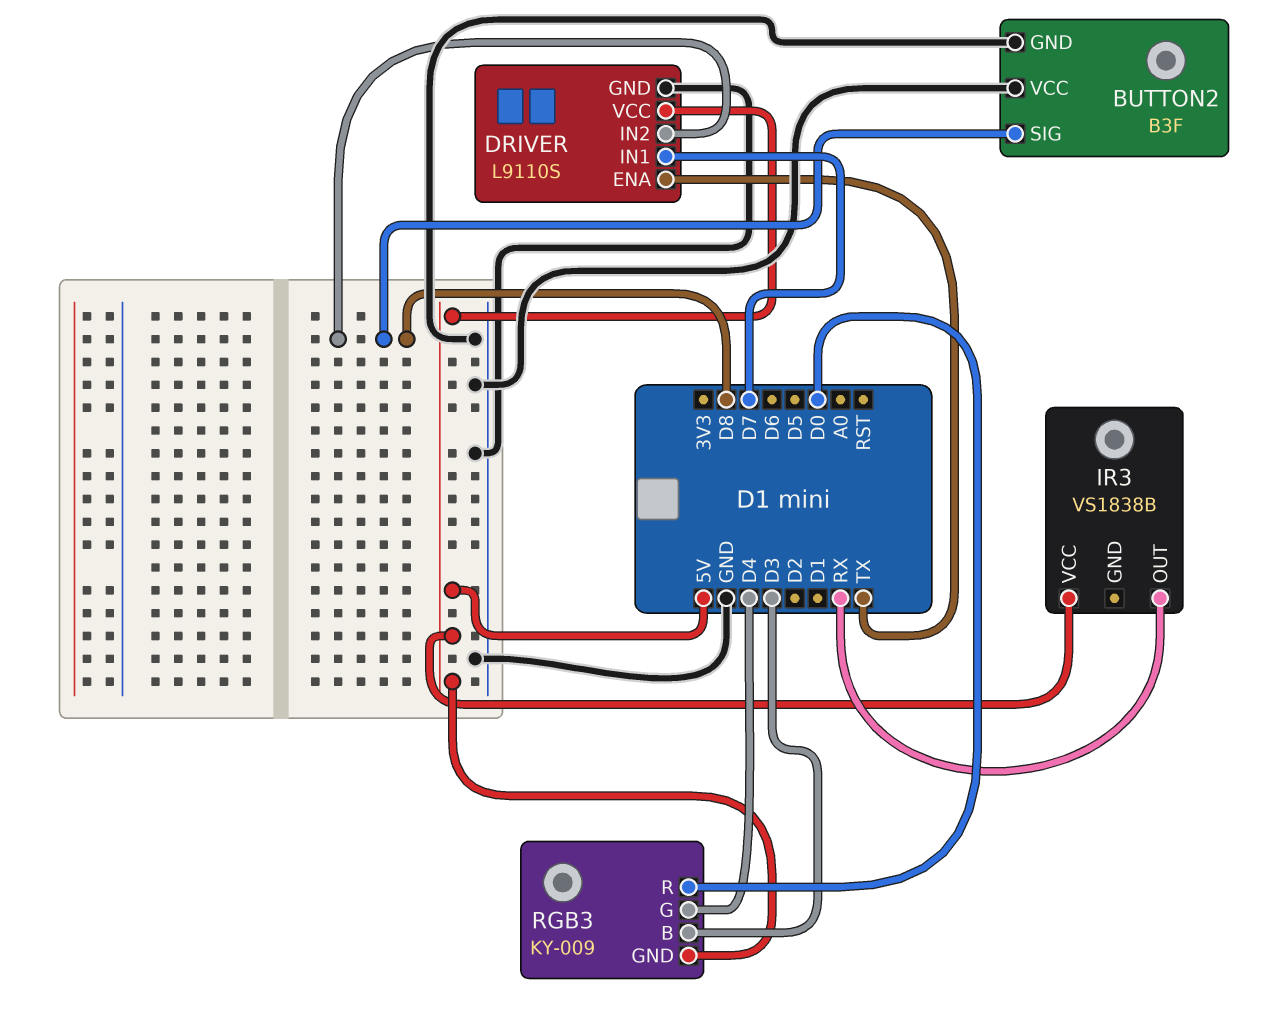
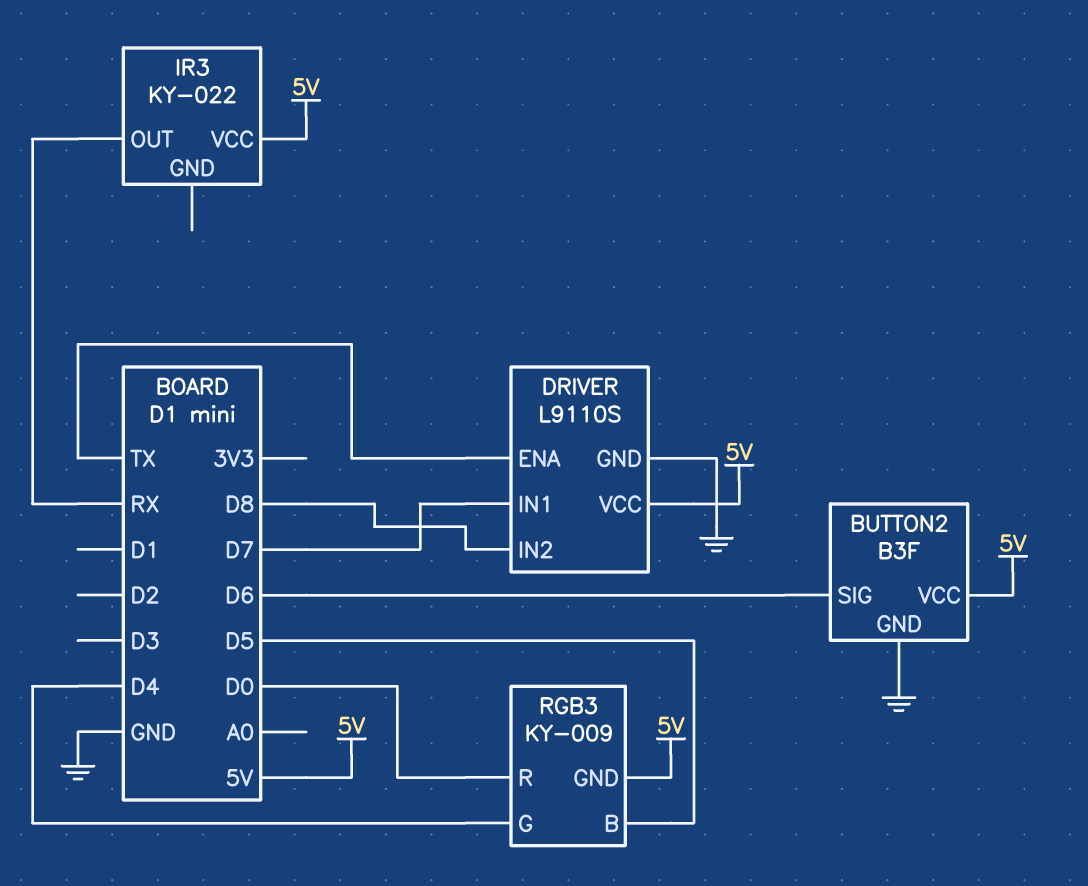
BUTTON2 pin SIG: D8 -> D6
BUTTON2 pin VCC: GND -> 5V
IR3: VS1838B -> KY-022
RGB3 pin B: D3 -> D5

